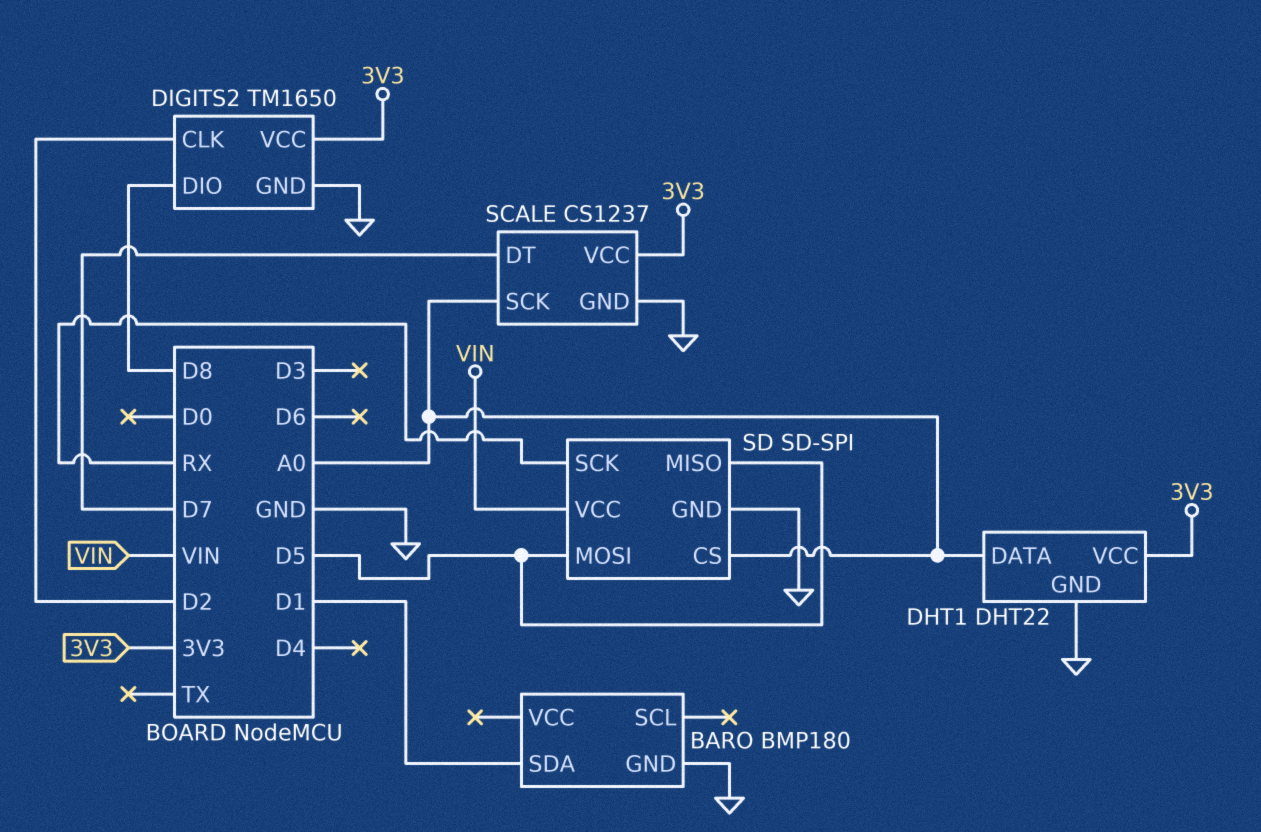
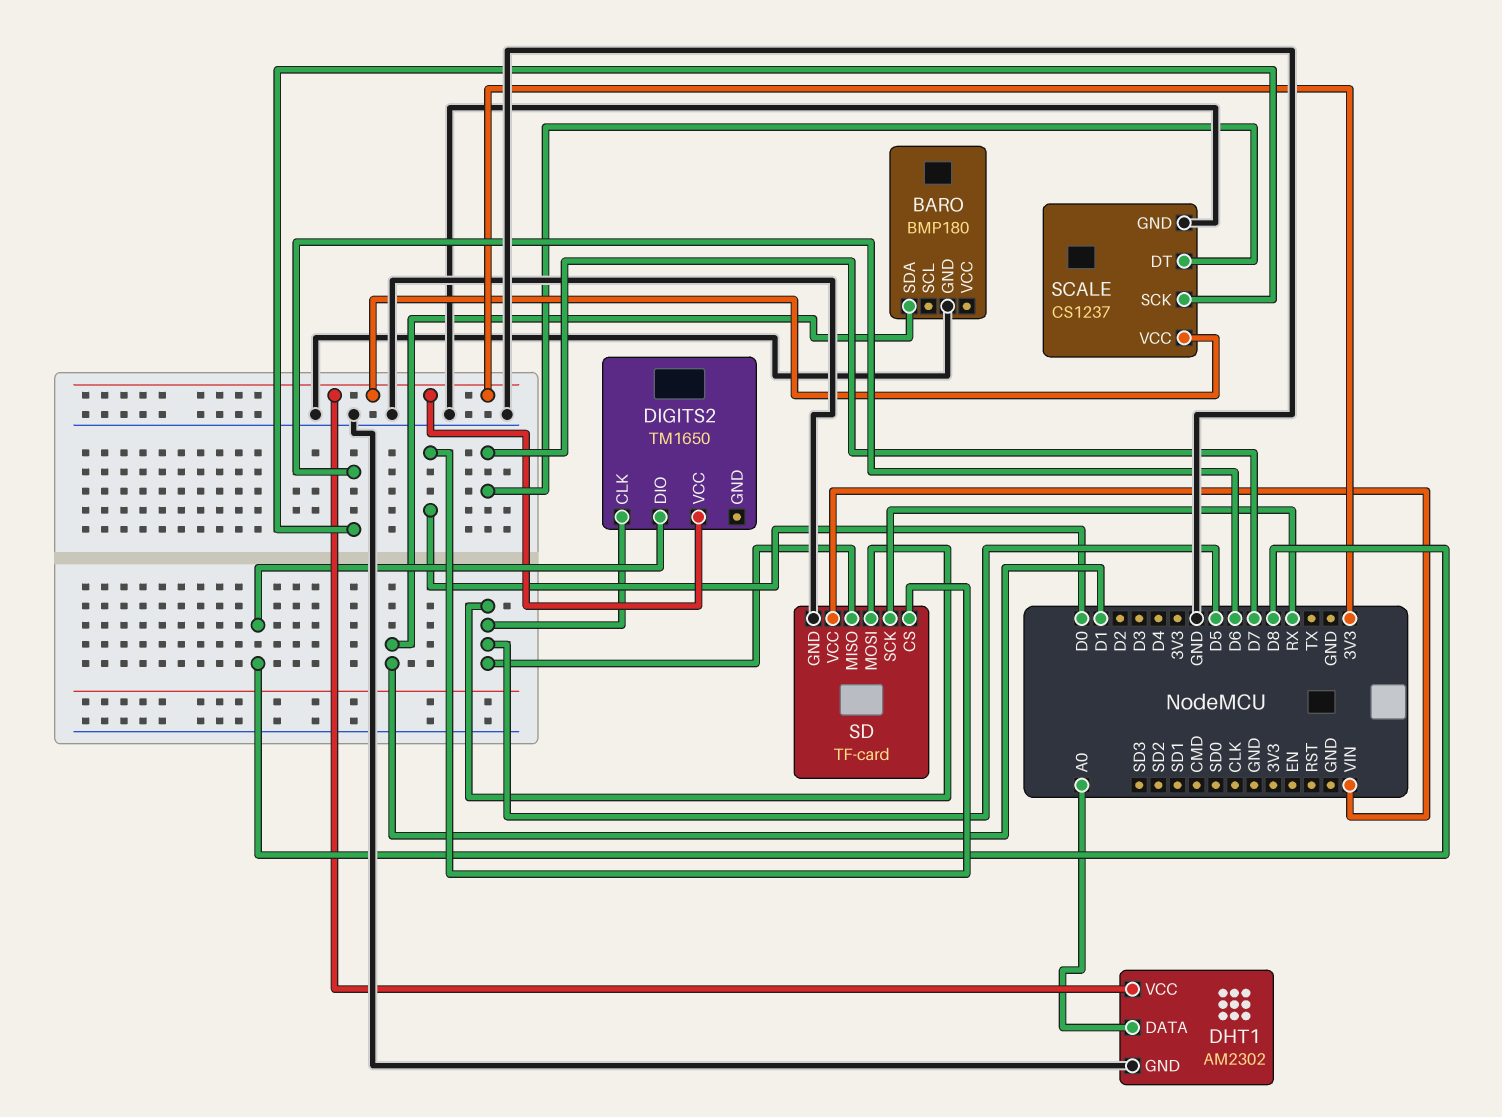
DHT1: DHT22 -> AM2302
DIGITS2 pin CLK: D2 -> D5
DIGITS2 pin GND: GND -> none
SCALE pin SCK: A0 -> D6
SD: SD-SPI -> TF-card
SD pin CS: A0 -> D0

